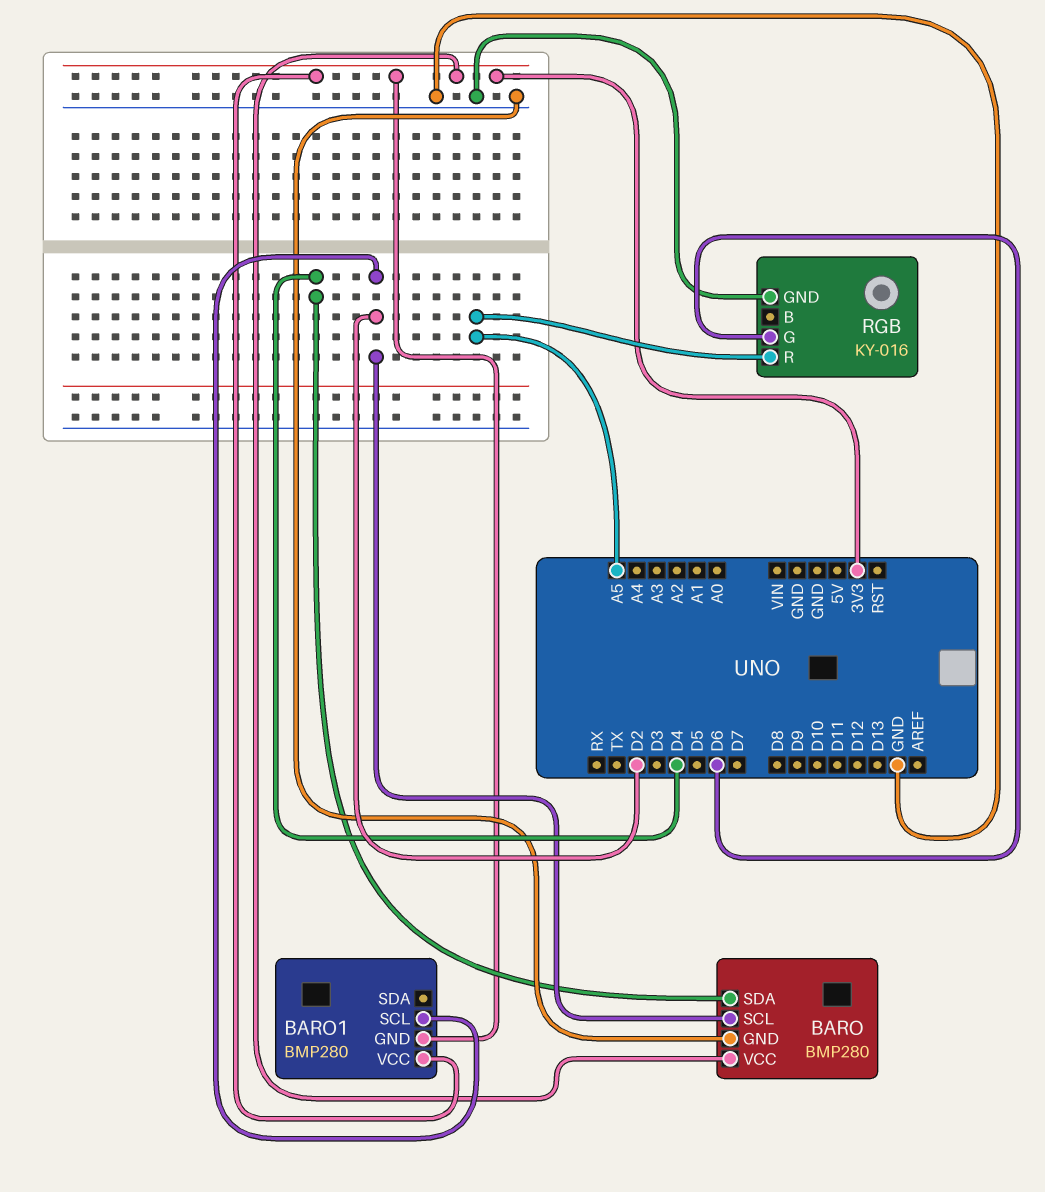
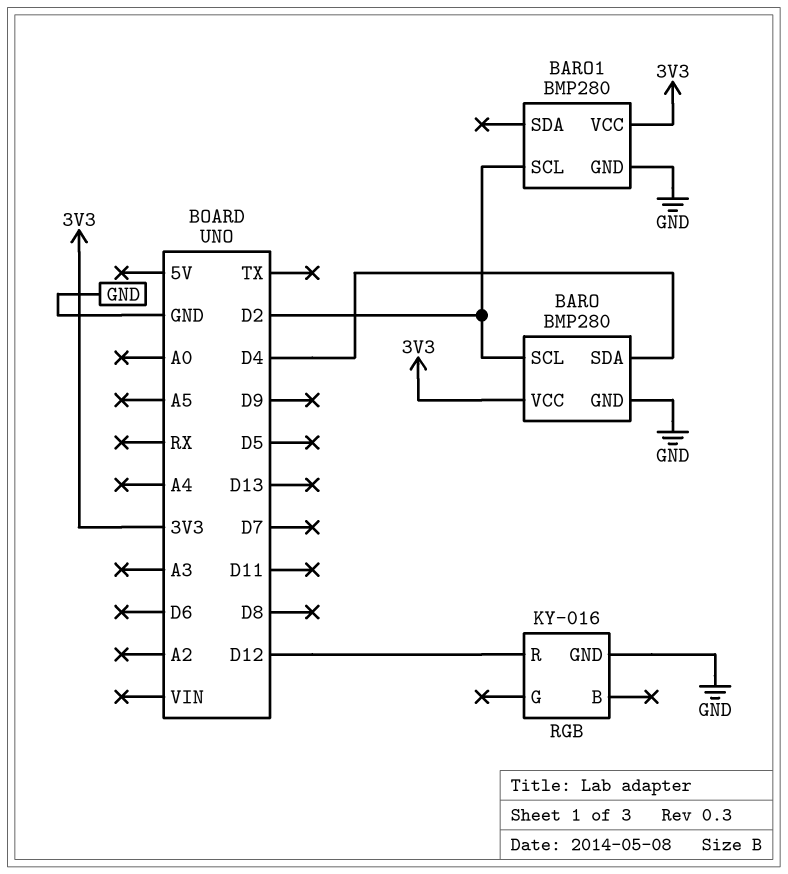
BARO1 pin GND: 3V3 -> GND
RGB pin G: D6 -> none
RGB pin R: A5 -> D12

